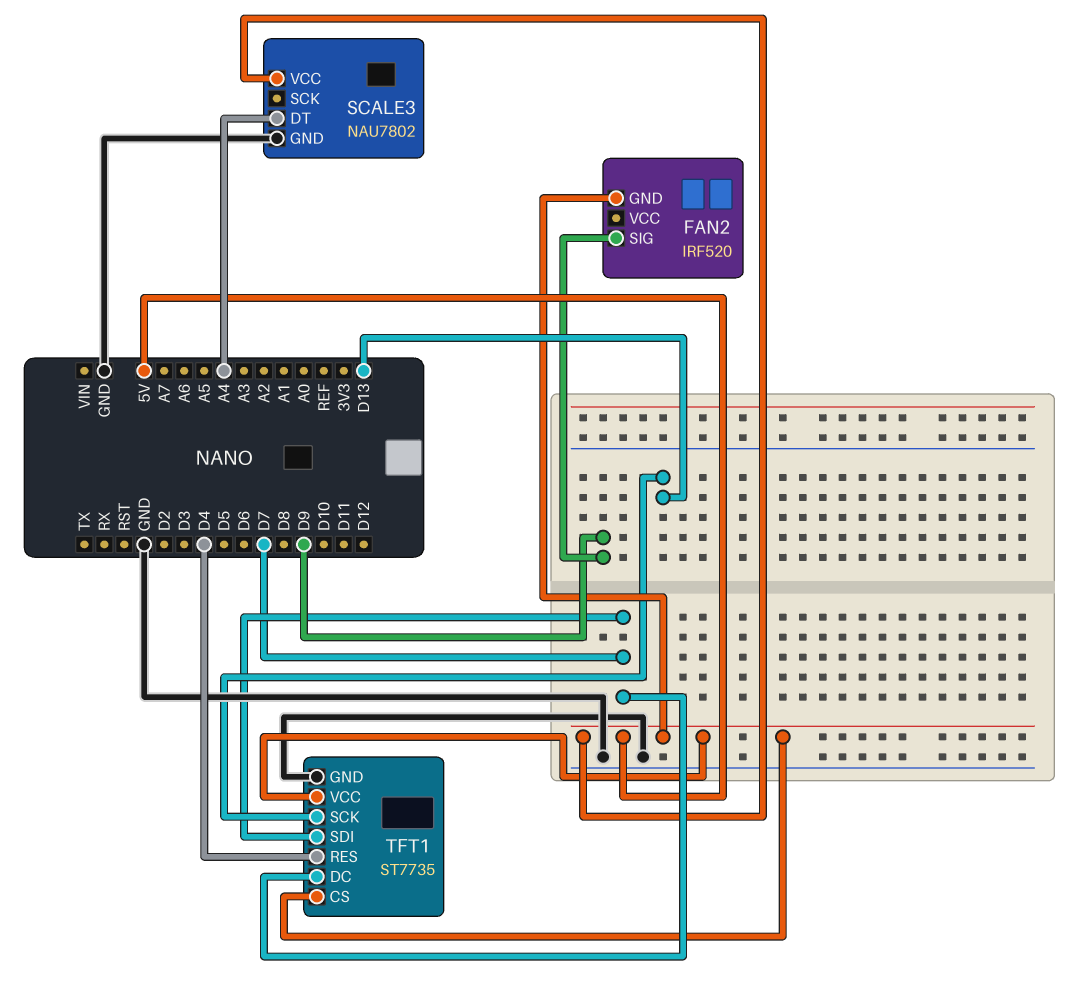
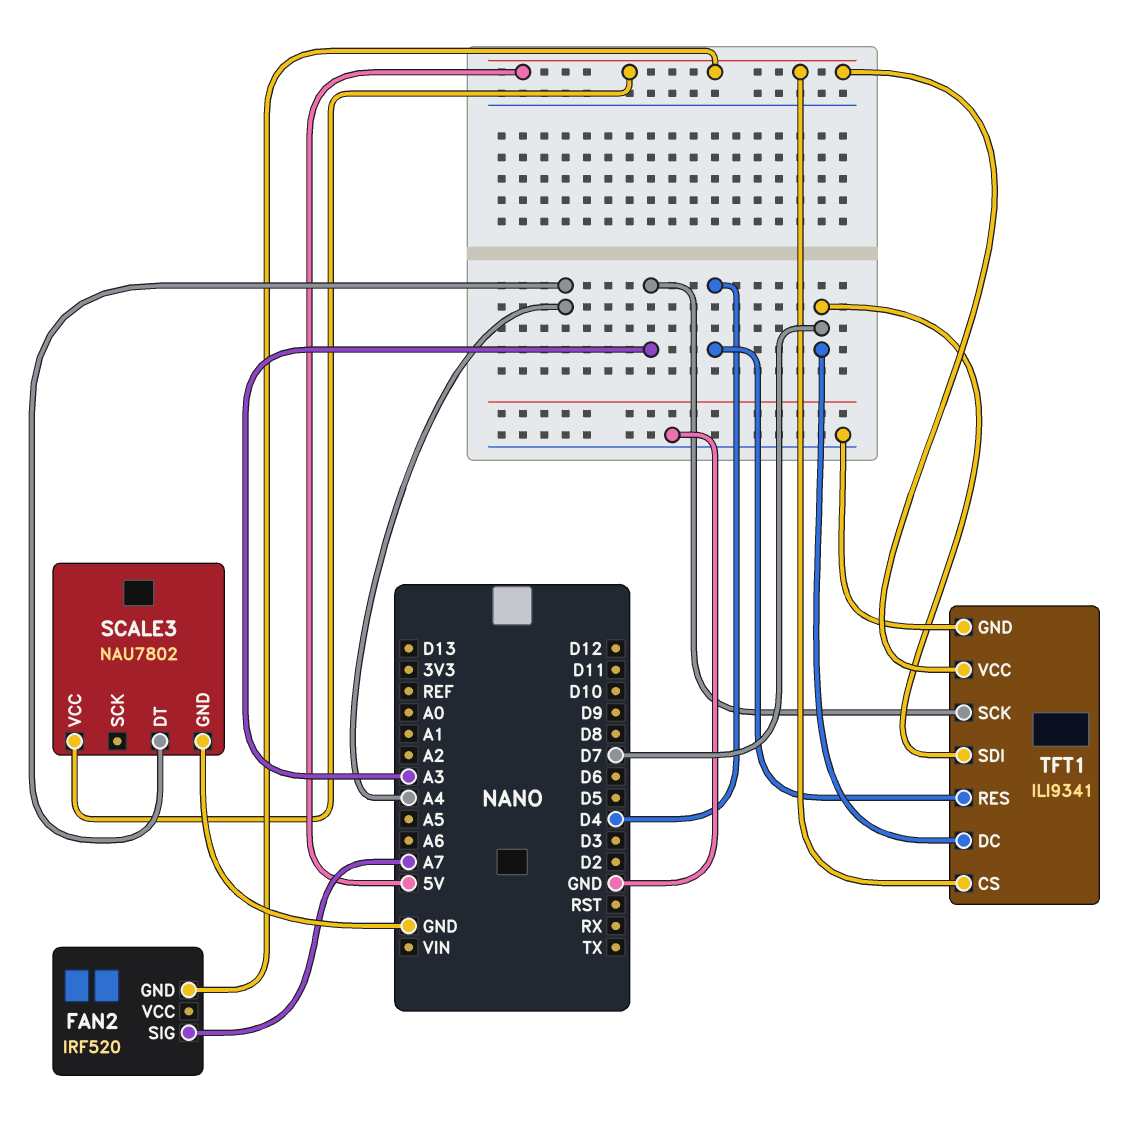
FAN2 pin SIG: D9 -> A7
TFT1: ST7735 -> ILI9341
TFT1 pin SCK: D13 -> A3

